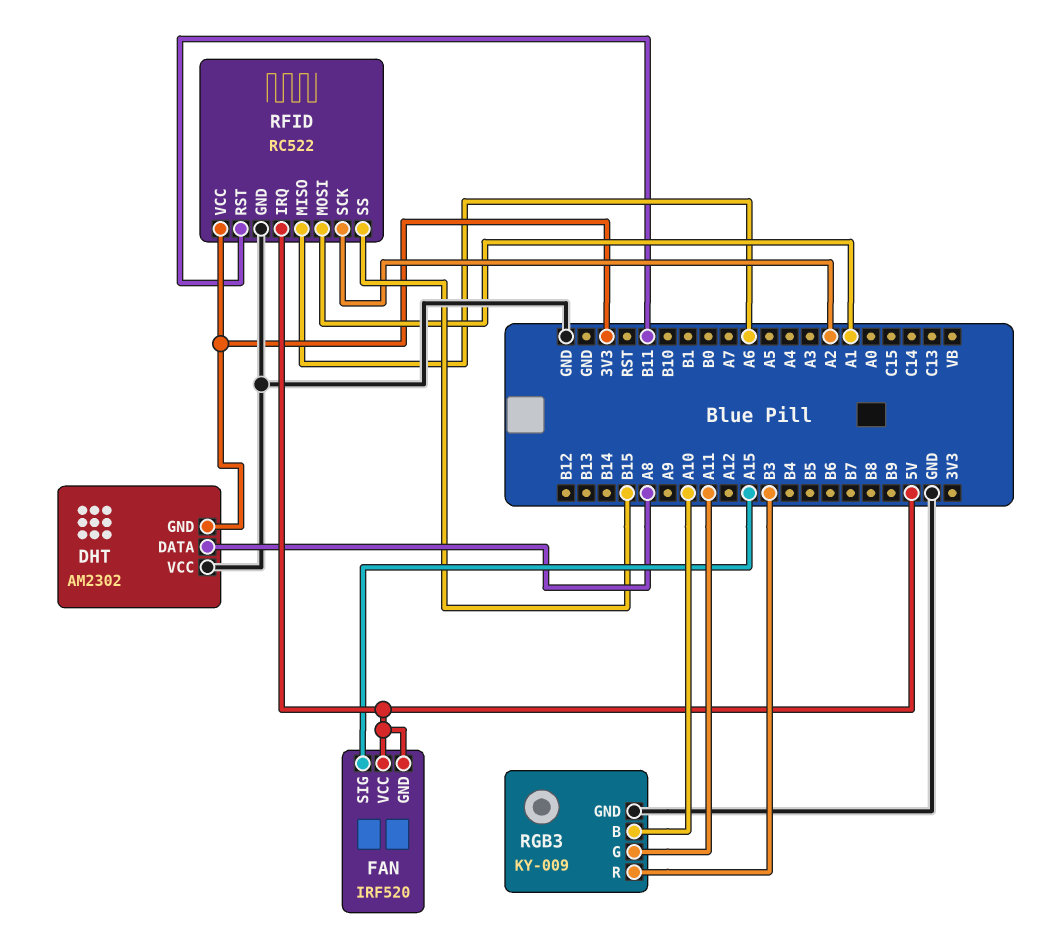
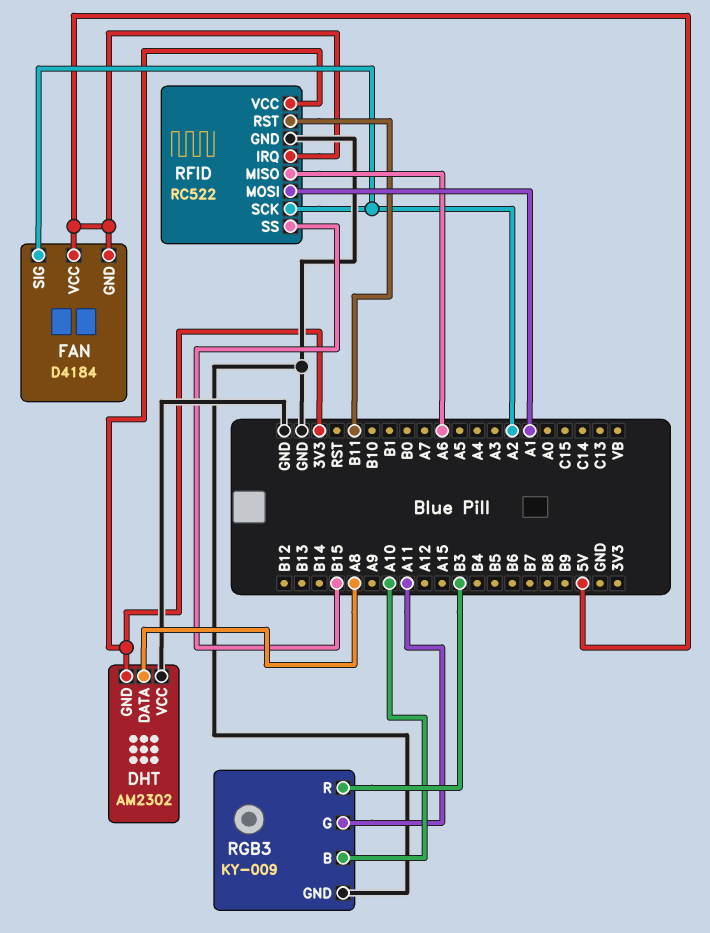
FAN: IRF520 -> D4184
FAN pin SIG: A15 -> A2

